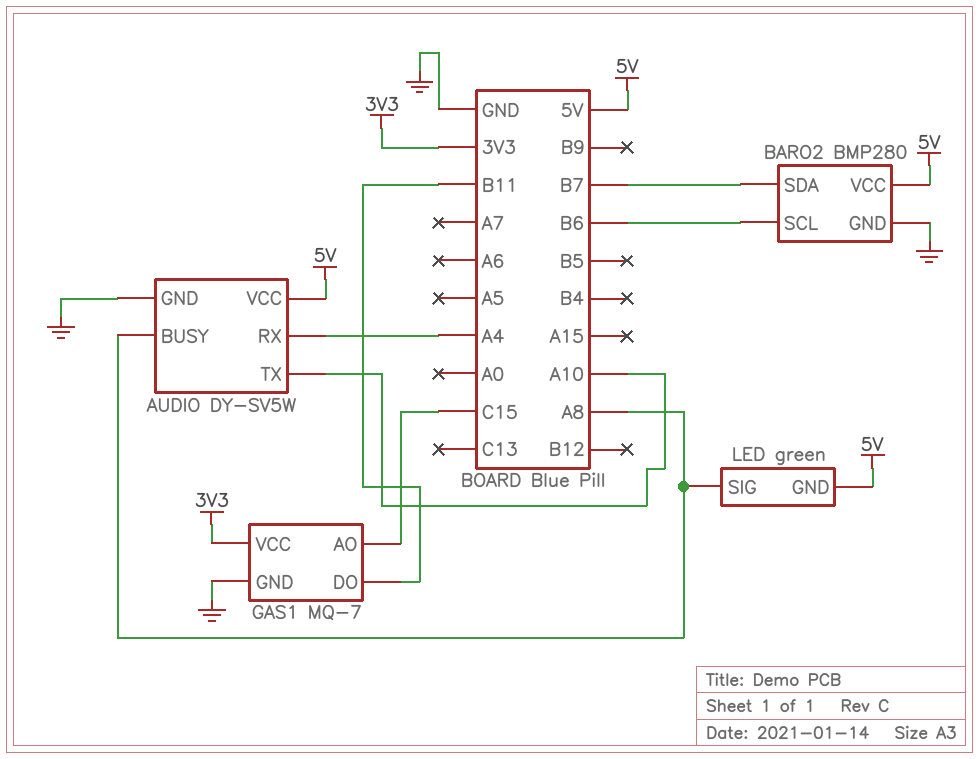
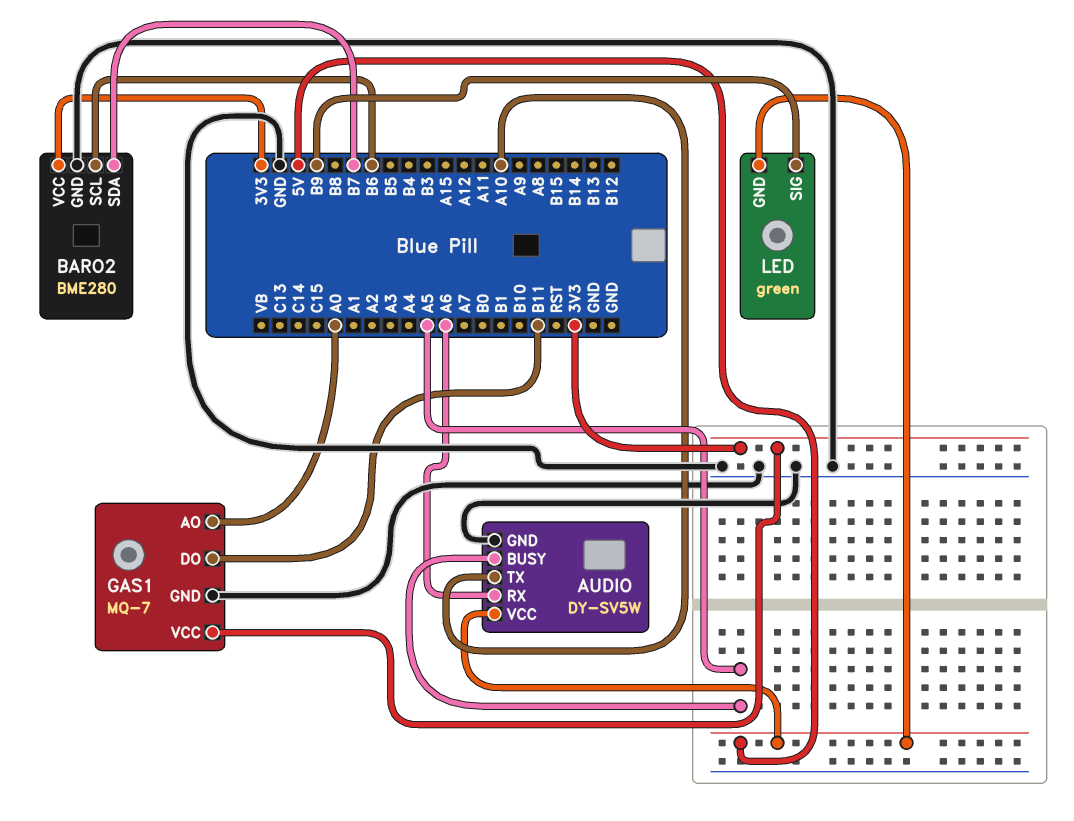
AUDIO pin BUSY: A8 -> A5
AUDIO pin RX: A4 -> A6
BARO2: BMP280 -> BME280
BARO2 pin VCC: 5V -> 3V3
GAS1 pin AO: C15 -> A0
LED pin SIG: A8 -> B9

